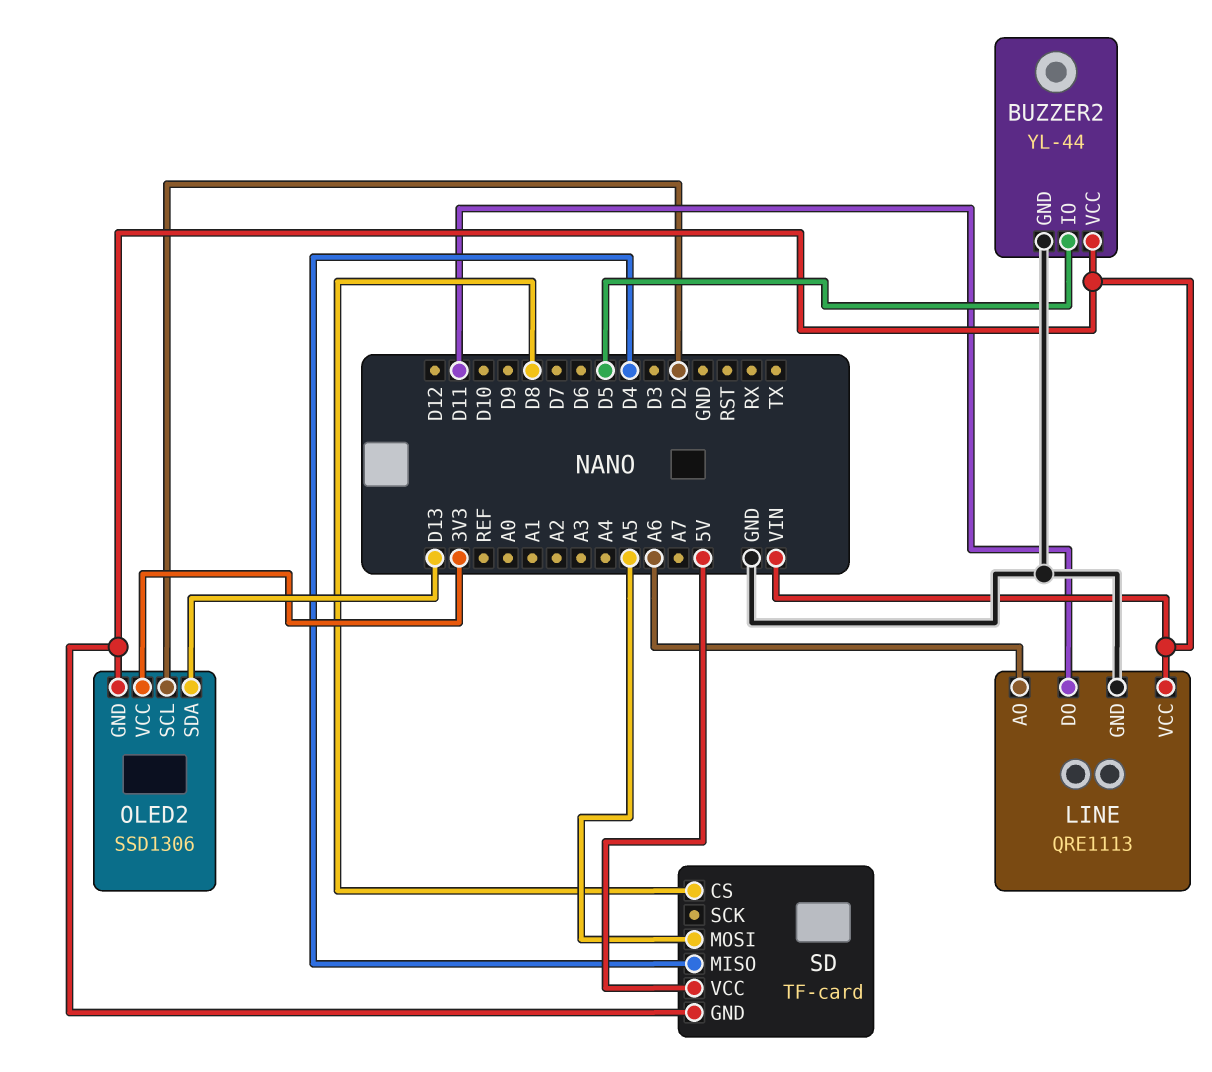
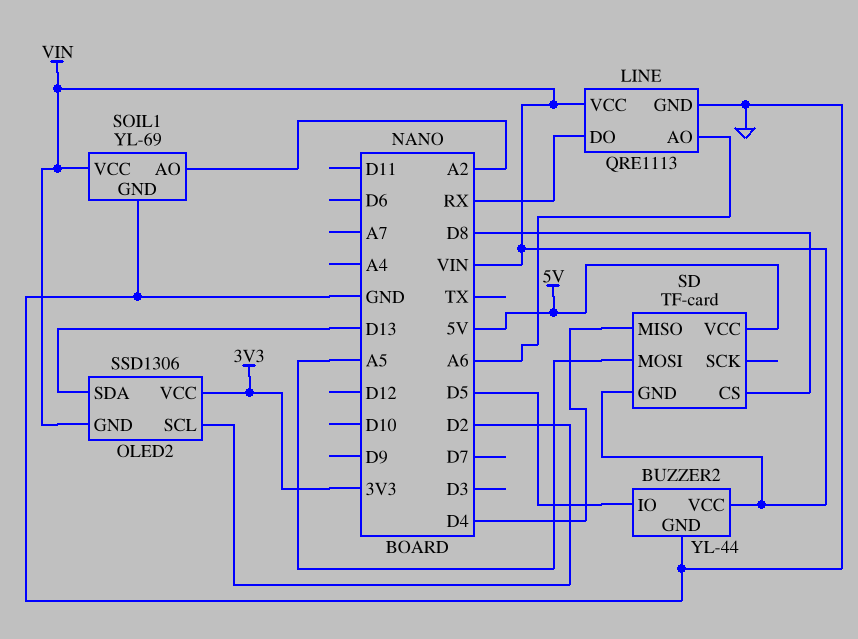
LINE pin DO: D11 -> RX
SOIL1: none -> YL-69
SOIL1 pin AO: none -> A2
SOIL1 pin GND: none -> GND
SOIL1 pin VCC: none -> VIN

